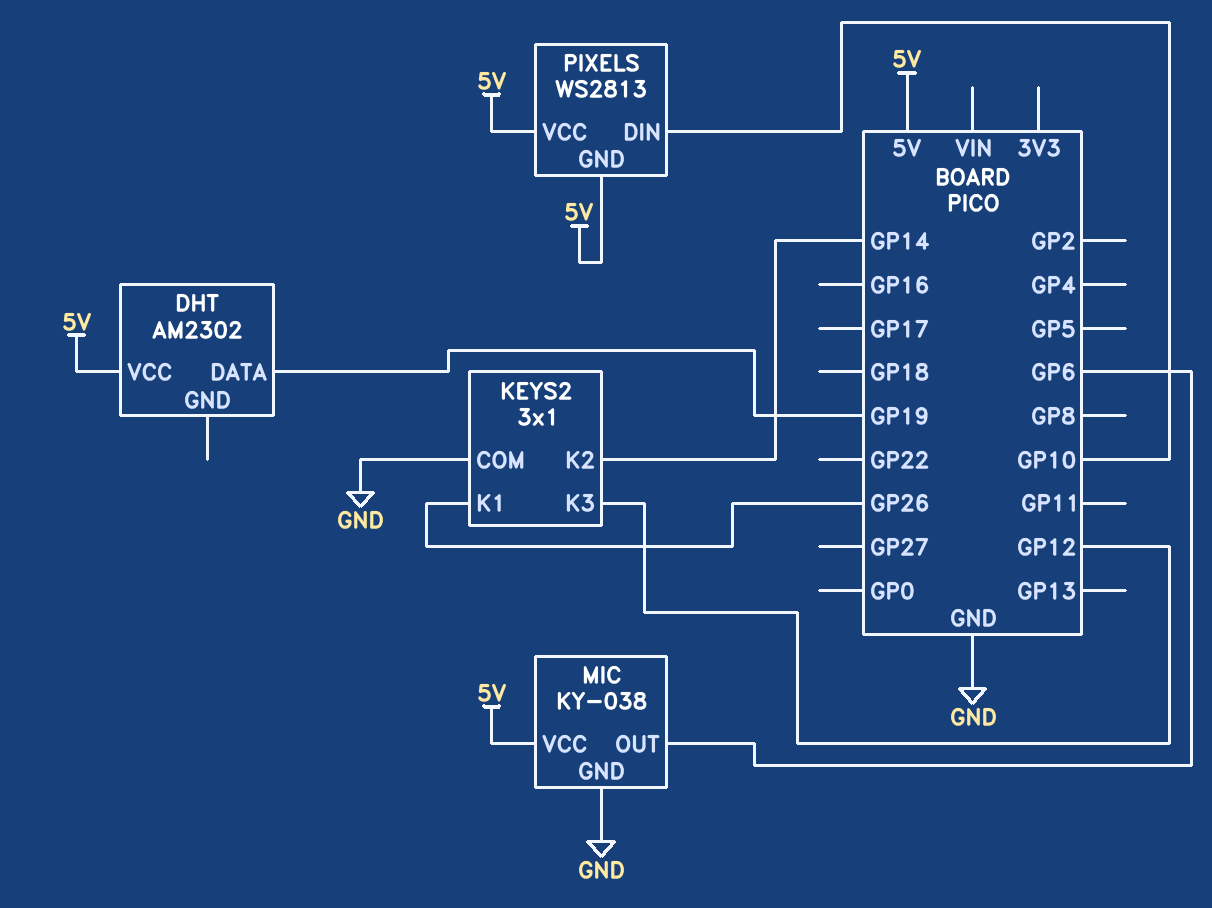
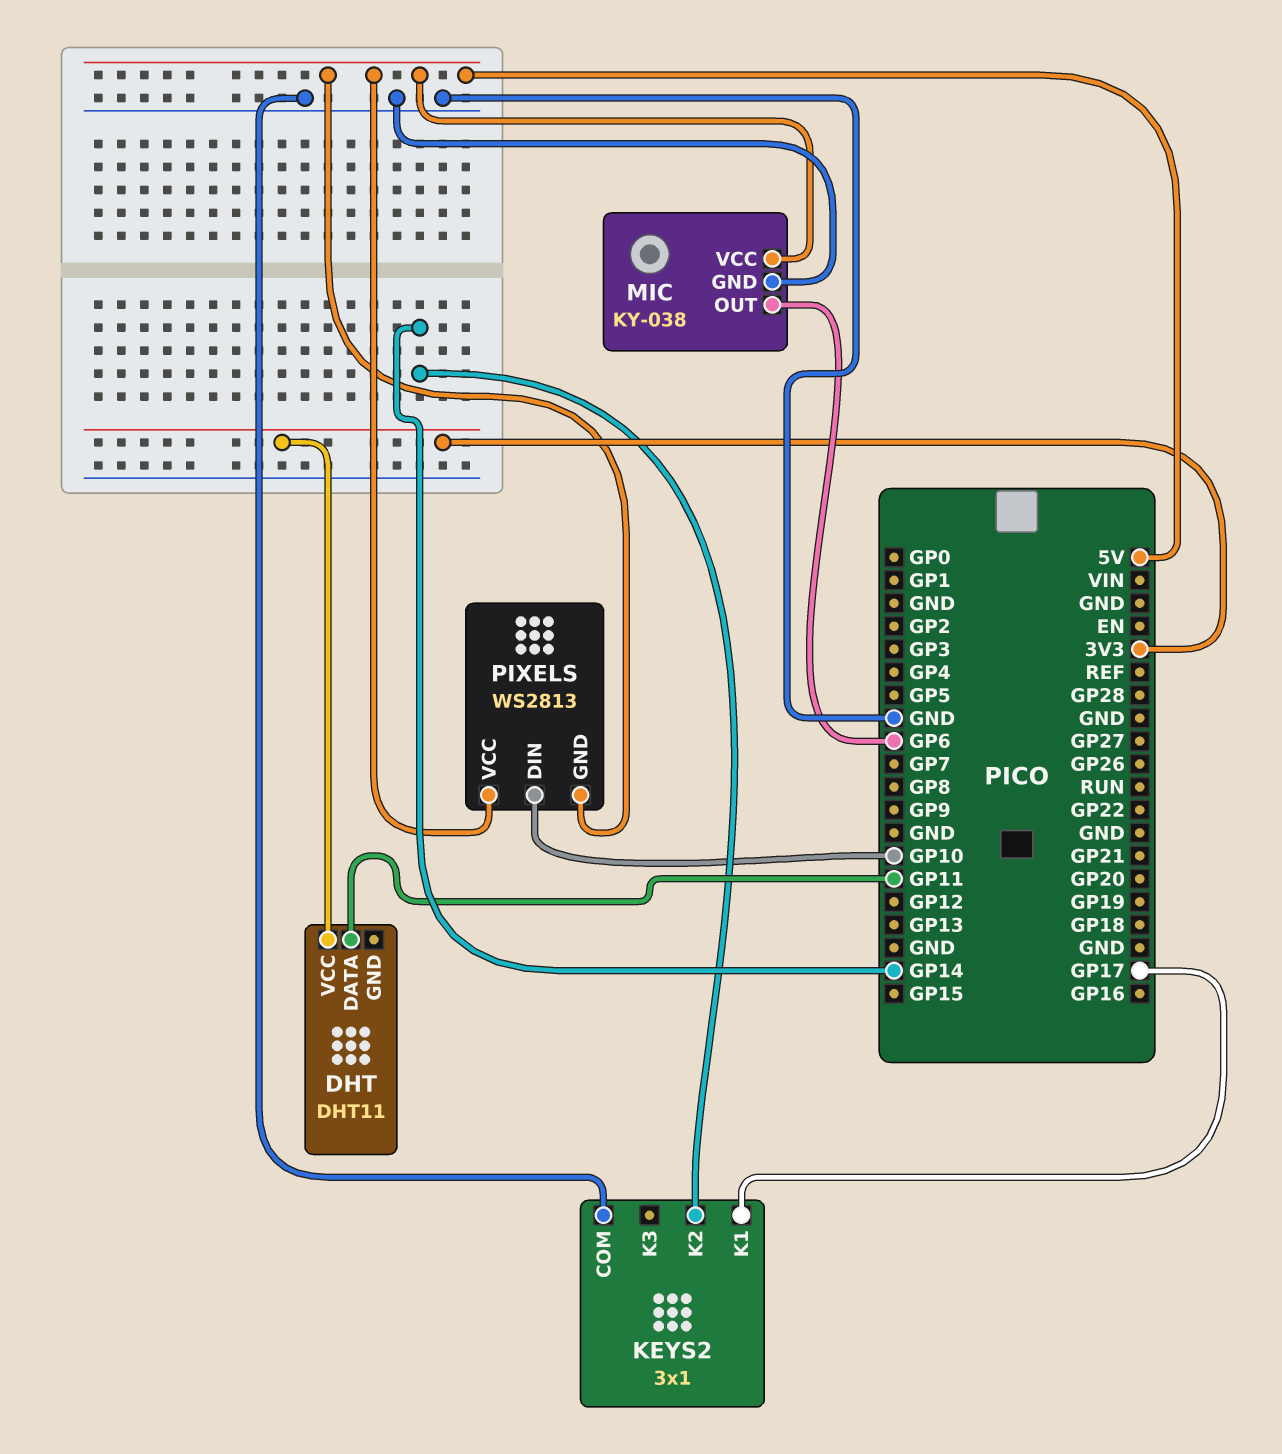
DHT: AM2302 -> DHT11
DHT pin DATA: GP19 -> GP11
DHT pin VCC: 5V -> 3V3
KEYS2 pin K1: GP26 -> GP17
KEYS2 pin K3: GP12 -> none

